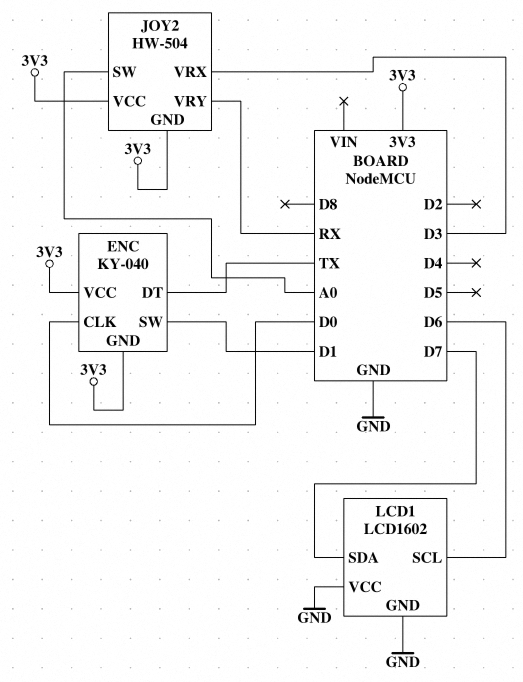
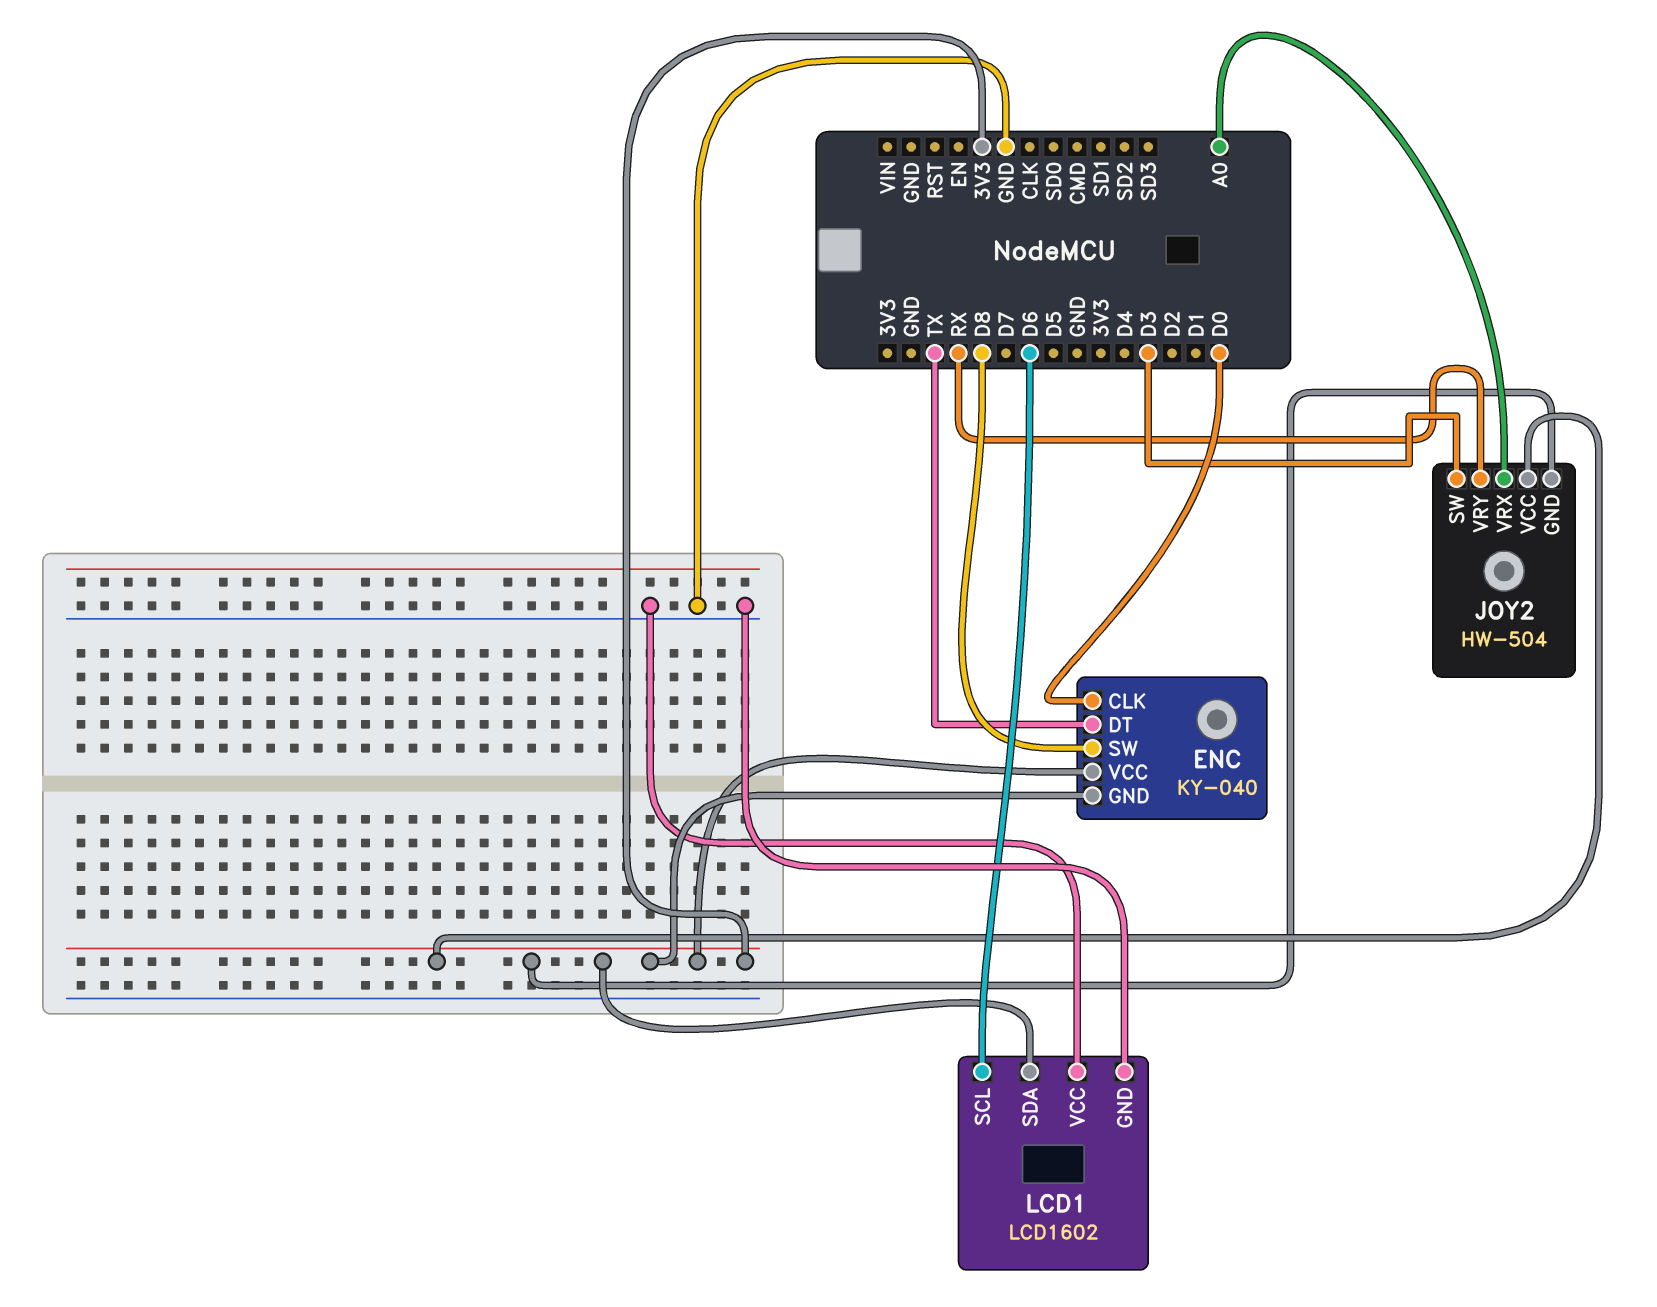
ENC pin SW: D1 -> D8
JOY2 pin SW: A0 -> D3
JOY2 pin VRX: D3 -> A0
LCD1 pin SDA: D7 -> 3V3

